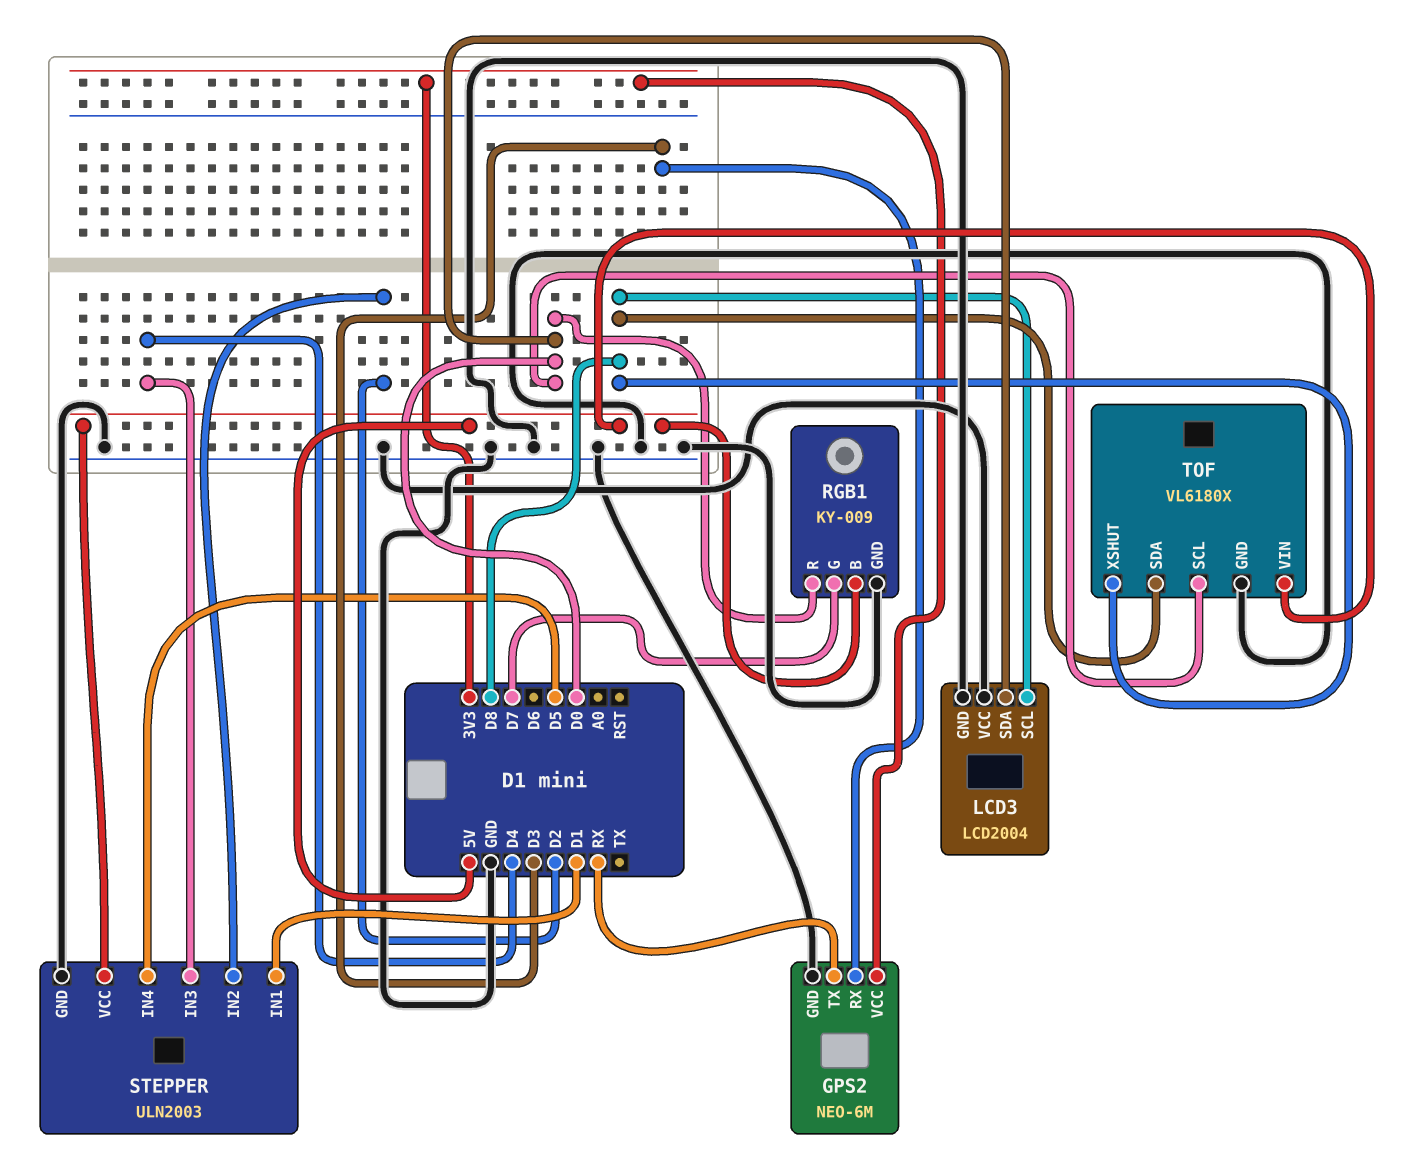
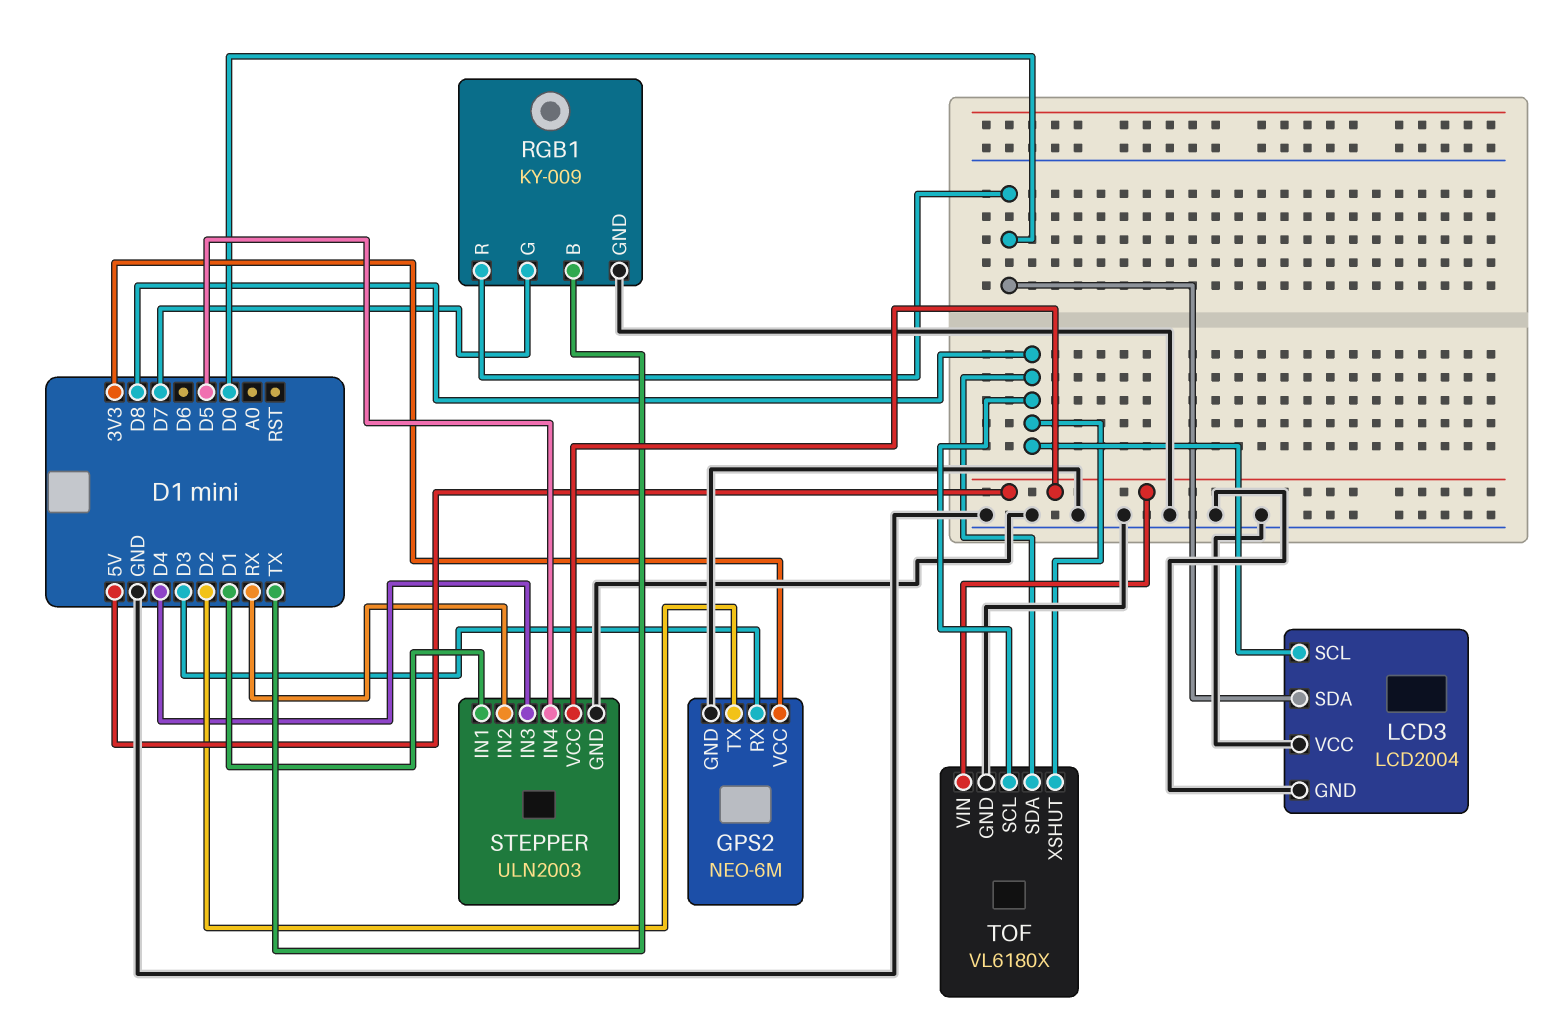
GPS2 pin TX: RX -> D2
RGB1 pin B: 5V -> TX
STEPPER pin IN2: D2 -> RX
TOF pin SCL: D0 -> D8

